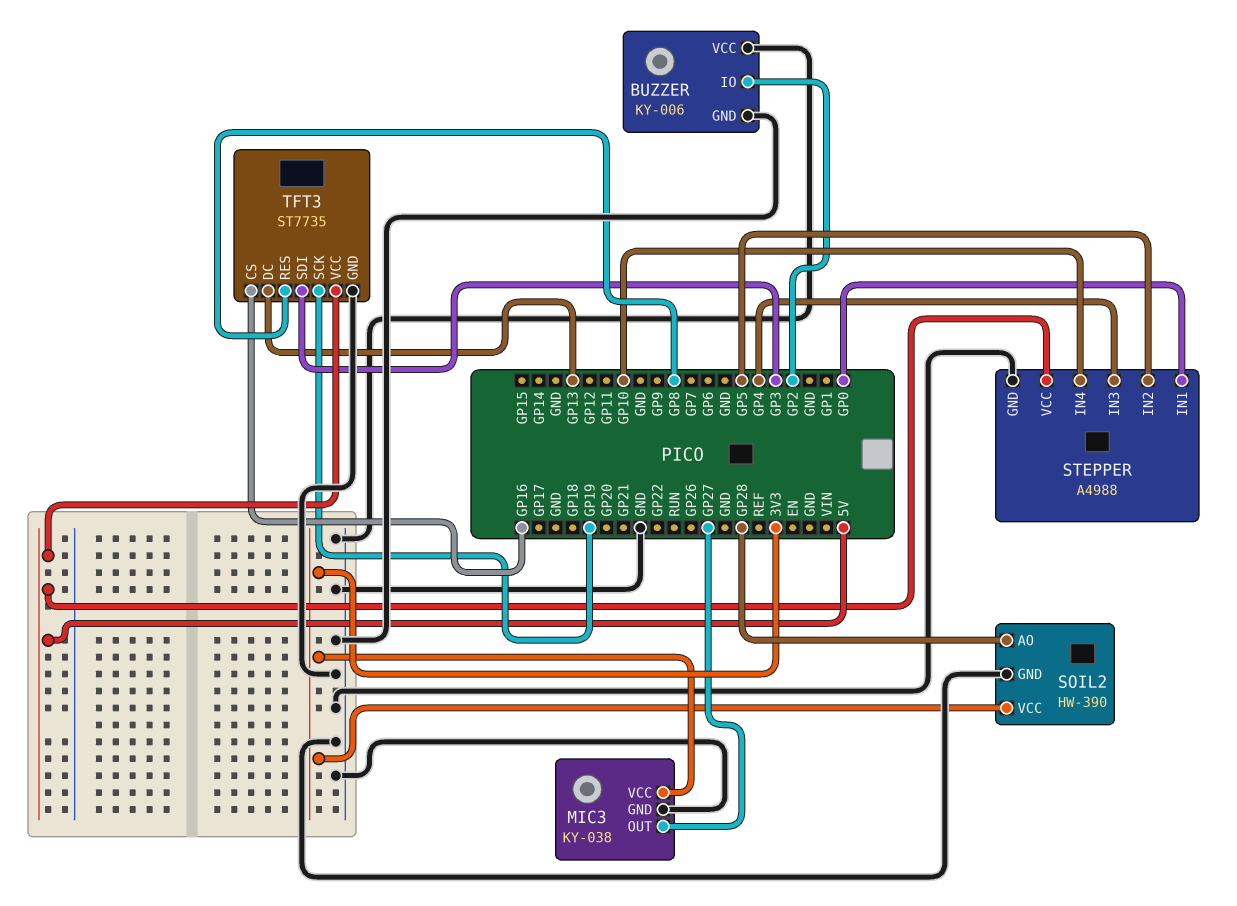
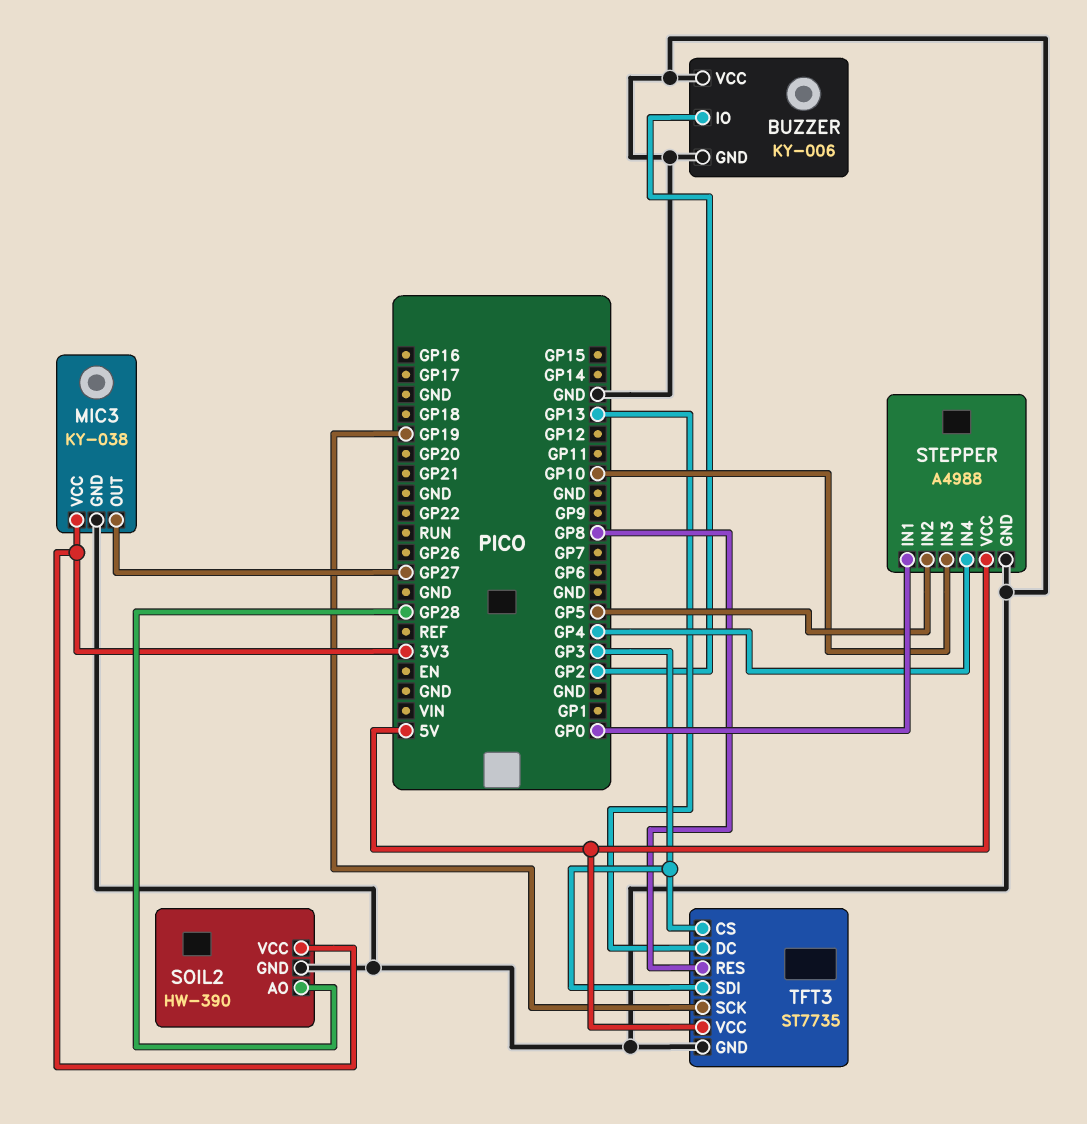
STEPPER pin IN3: GP4 -> GP10
STEPPER pin IN4: GP10 -> GP4
TFT3 pin CS: GP16 -> GP3

